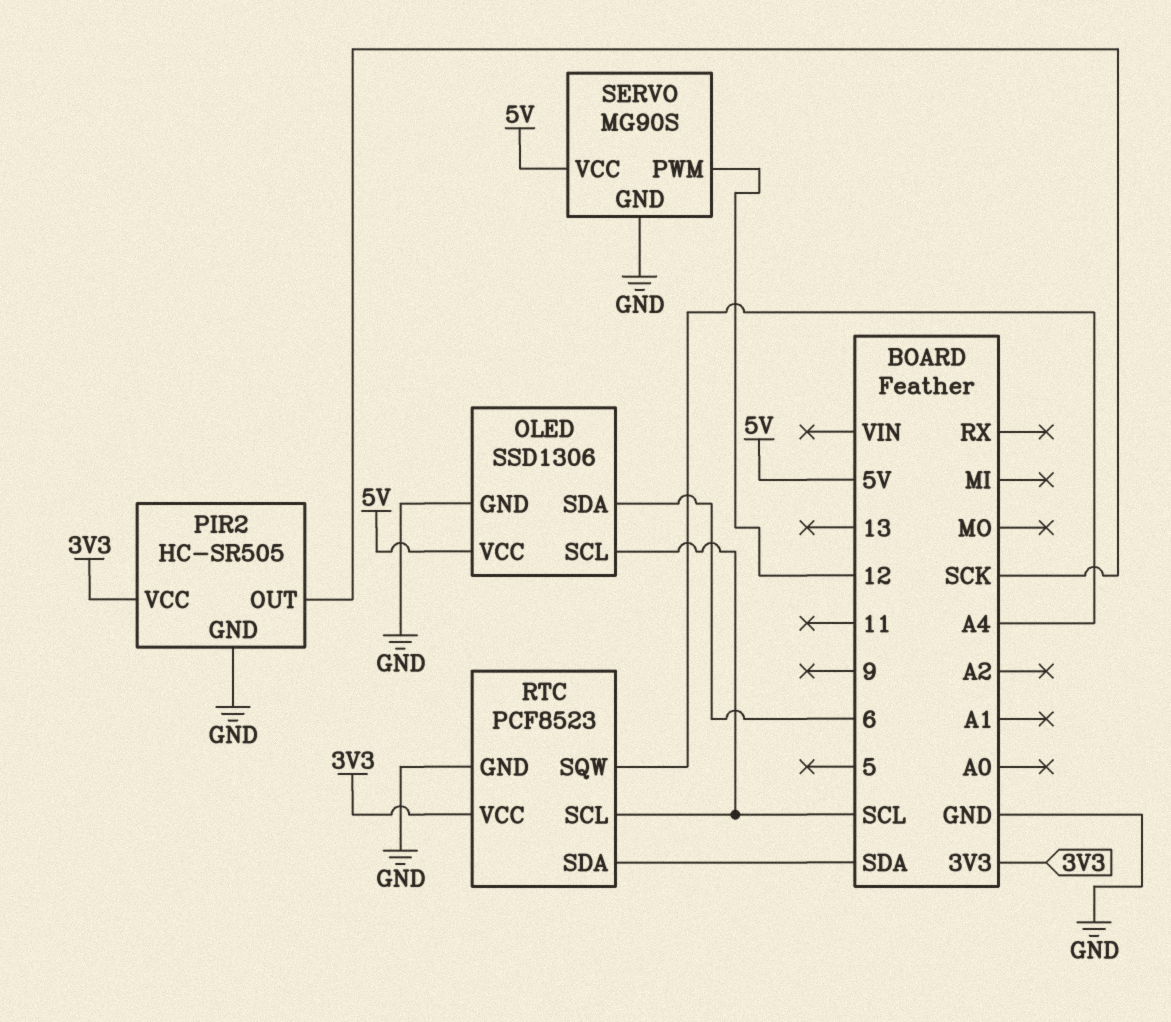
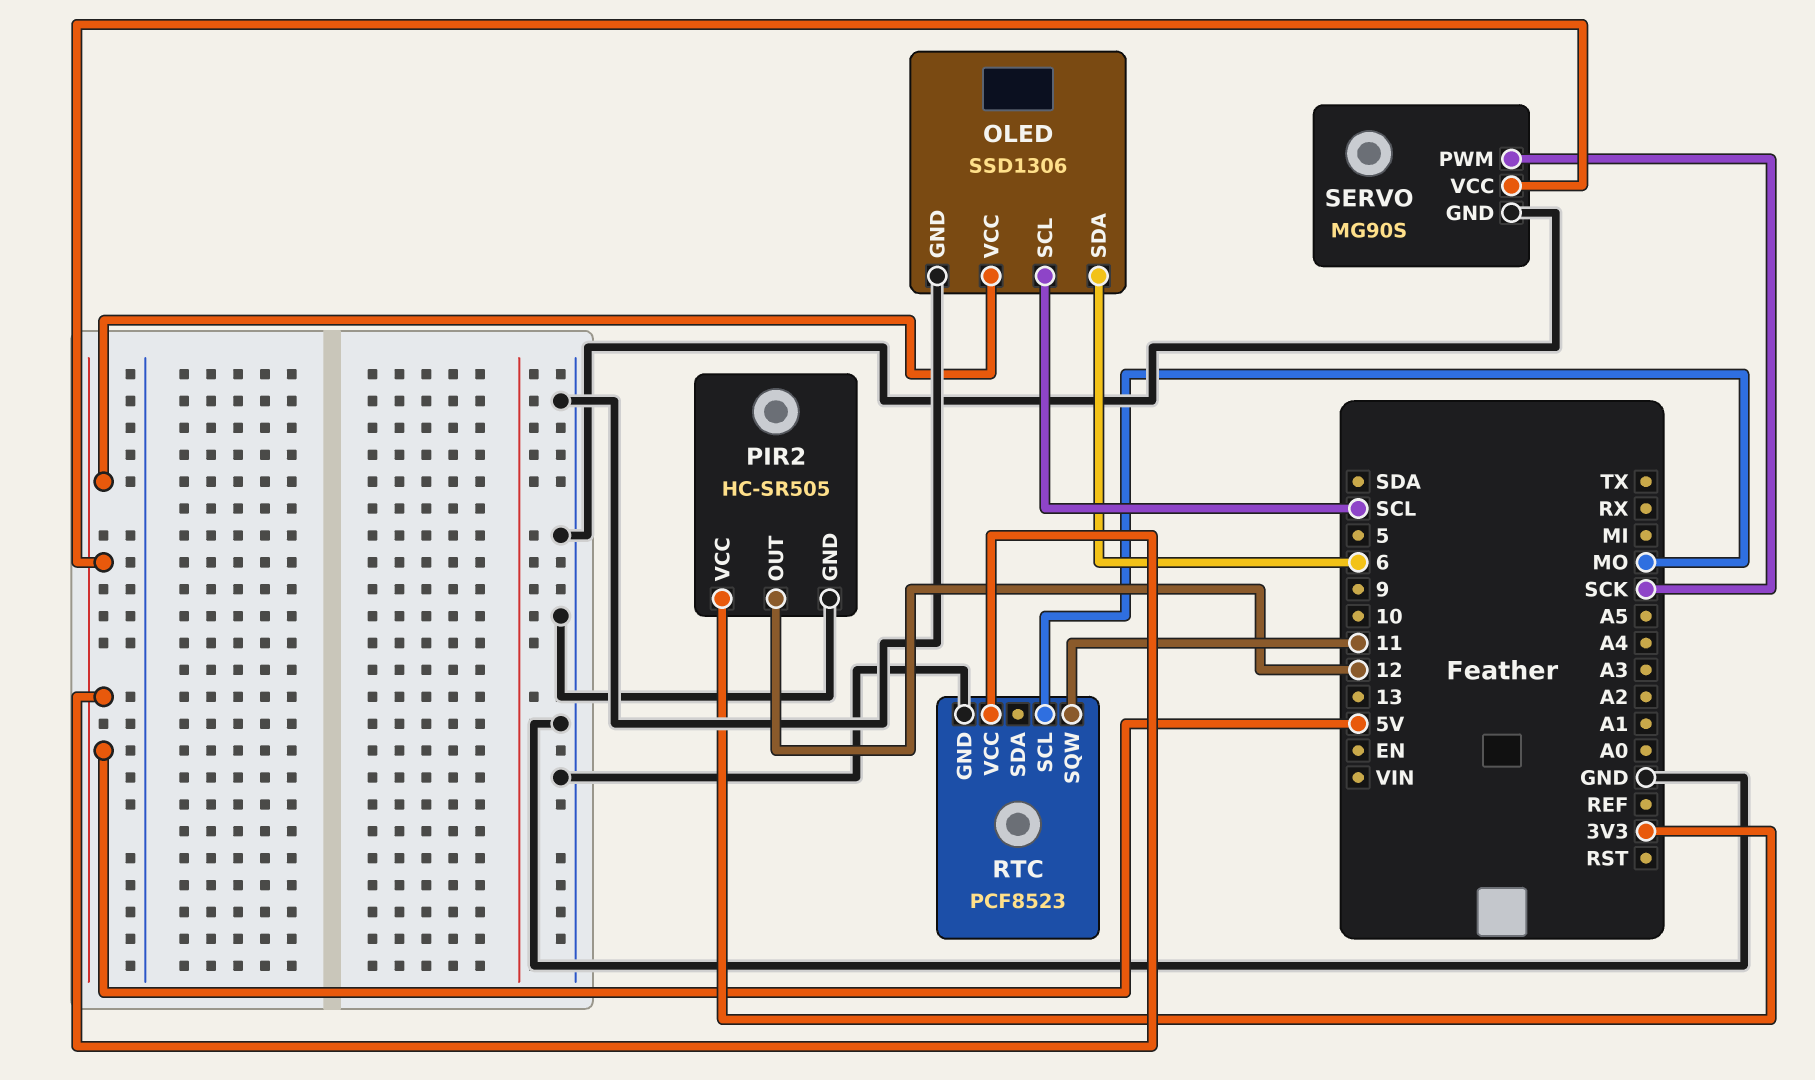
PIR2 pin OUT: SCK -> 12
RTC pin SCL: SCL -> MO
RTC pin SDA: SDA -> none
RTC pin SQW: A4 -> 11
RTC pin VCC: 3V3 -> 5V
SERVO pin PWM: 12 -> SCK

